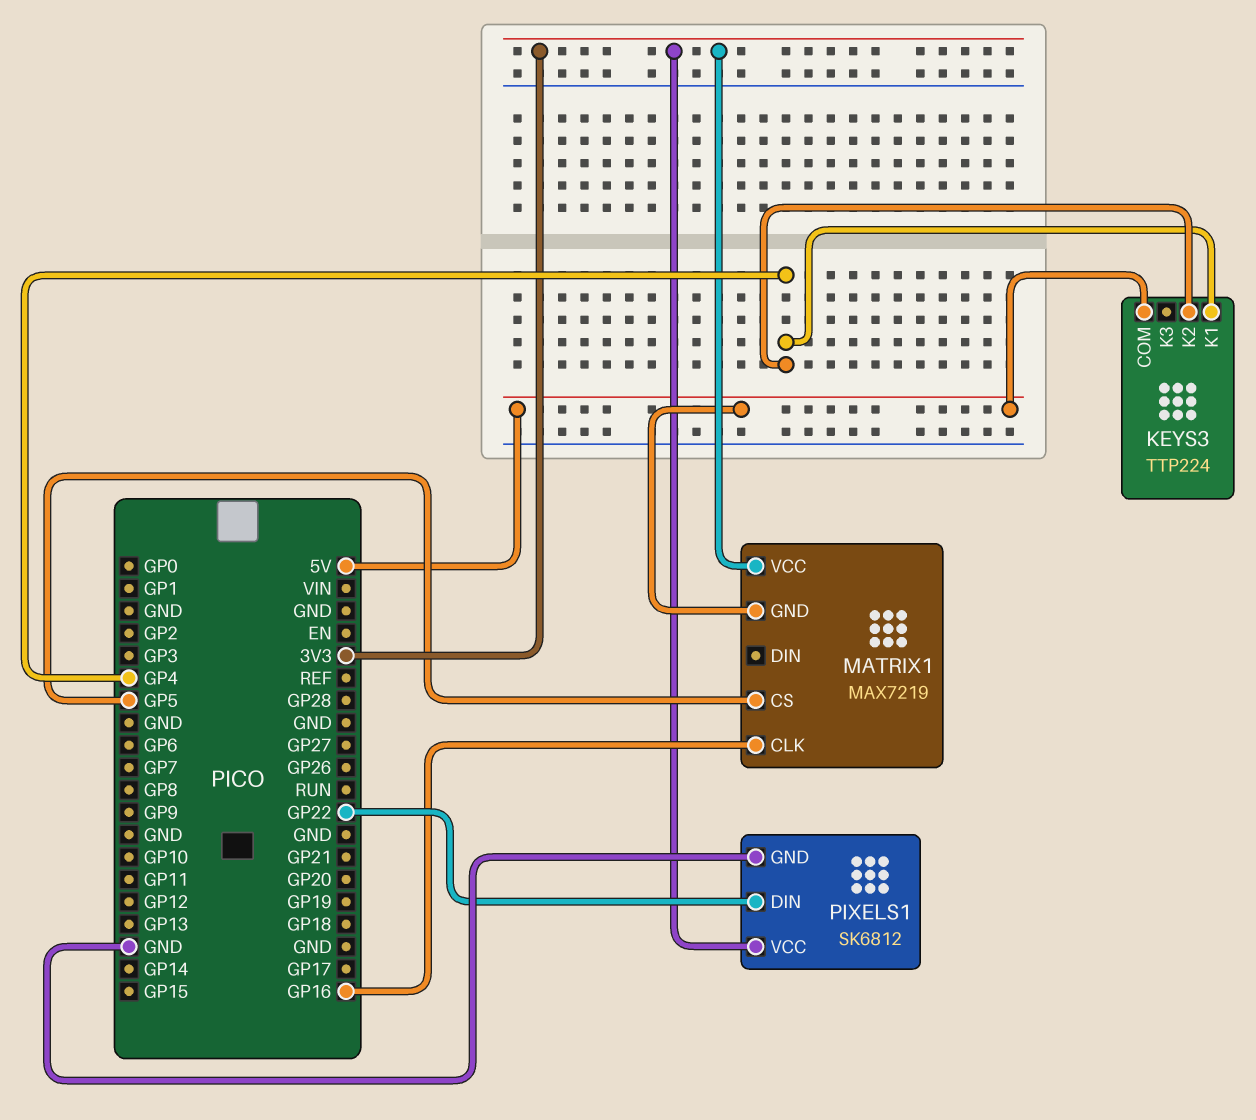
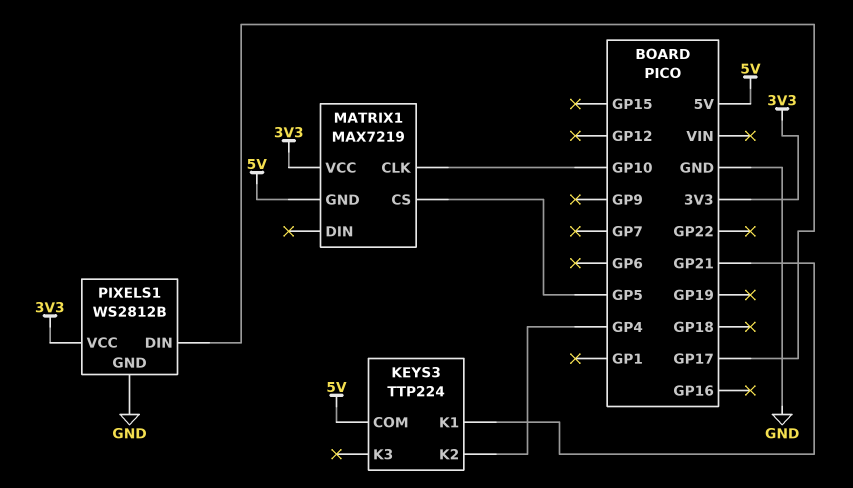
KEYS3 pin K1: GP4 -> GP21
MATRIX1 pin CLK: GP16 -> GP10
PIXELS1: SK6812 -> WS2812B
PIXELS1 pin DIN: GP22 -> GP17

